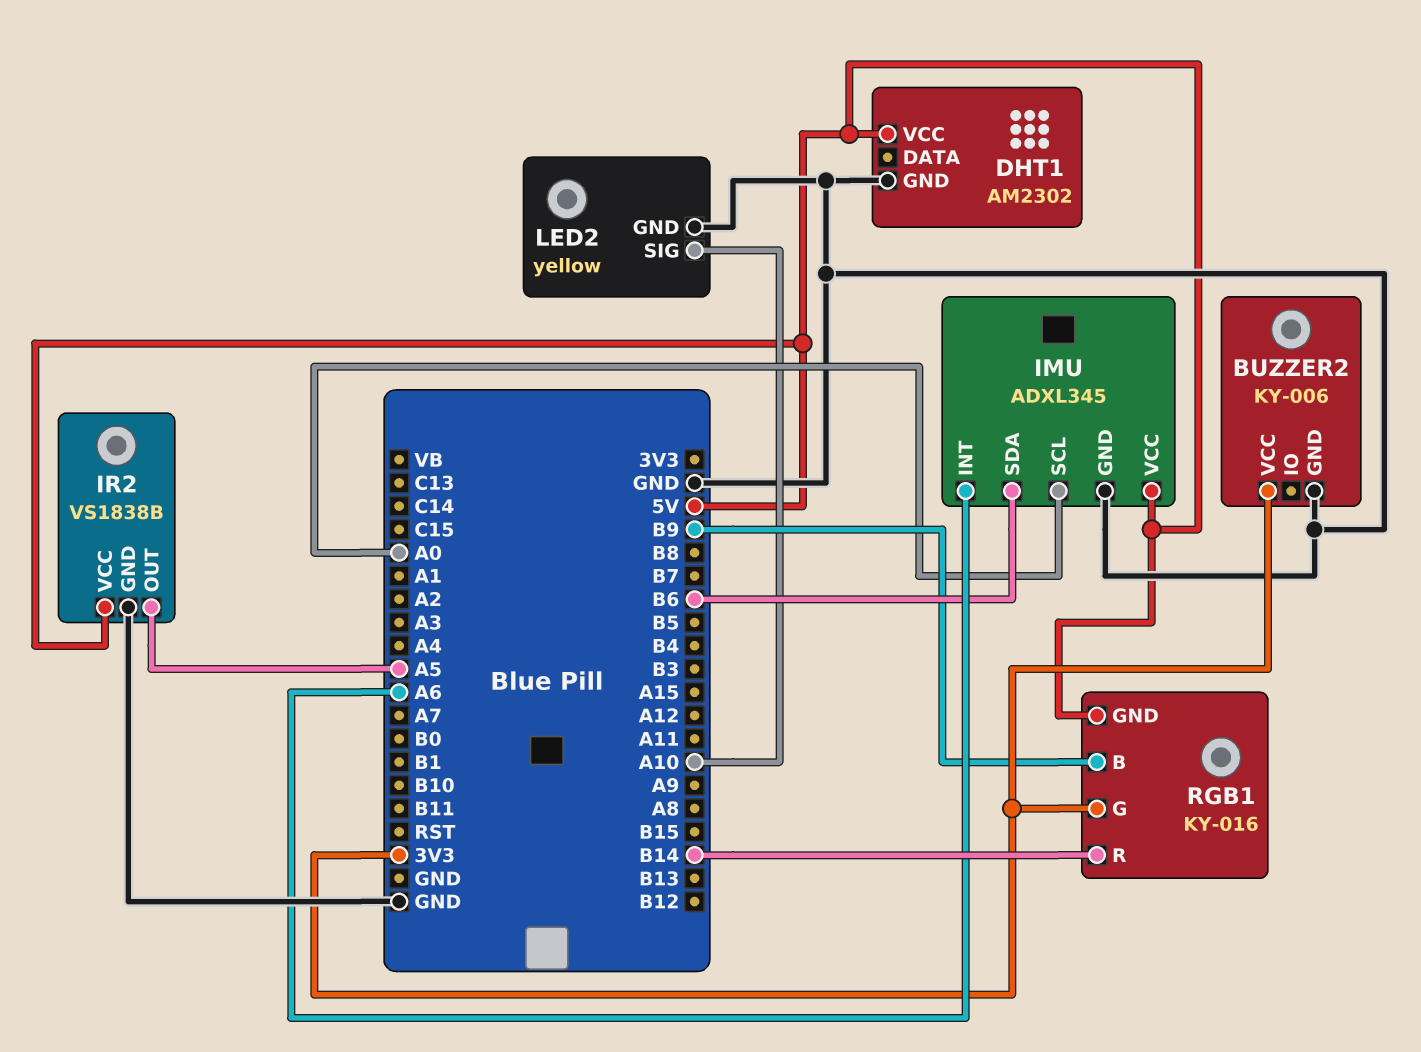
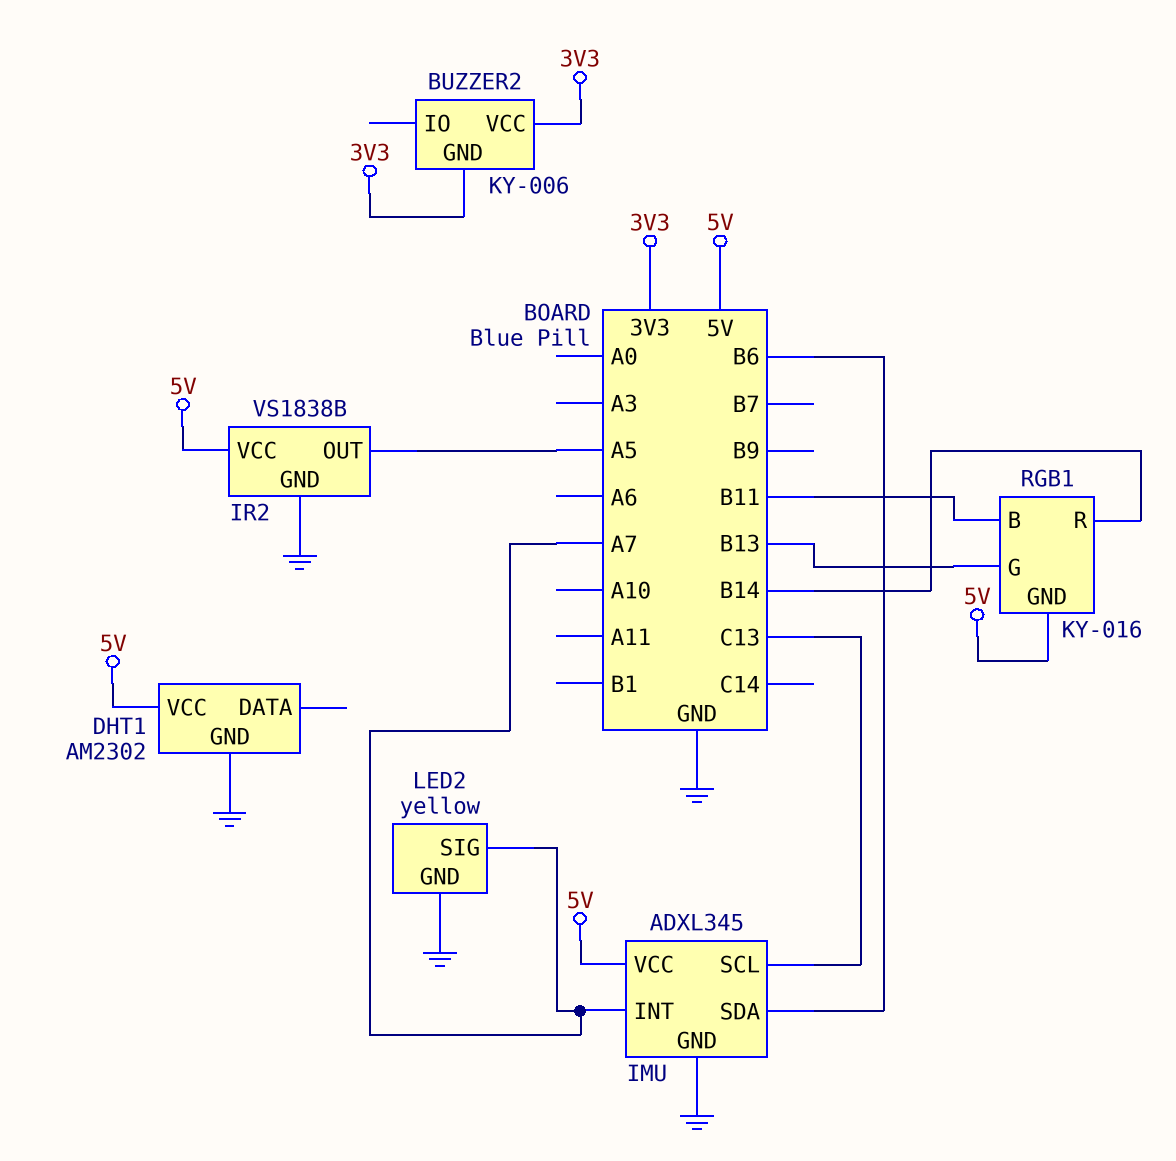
BUZZER2 pin GND: GND -> 3V3
IMU pin INT: A6 -> A7
IMU pin SCL: A0 -> C13
LED2 pin SIG: A10 -> A7
RGB1 pin B: B9 -> B11
RGB1 pin G: 3V3 -> B13

